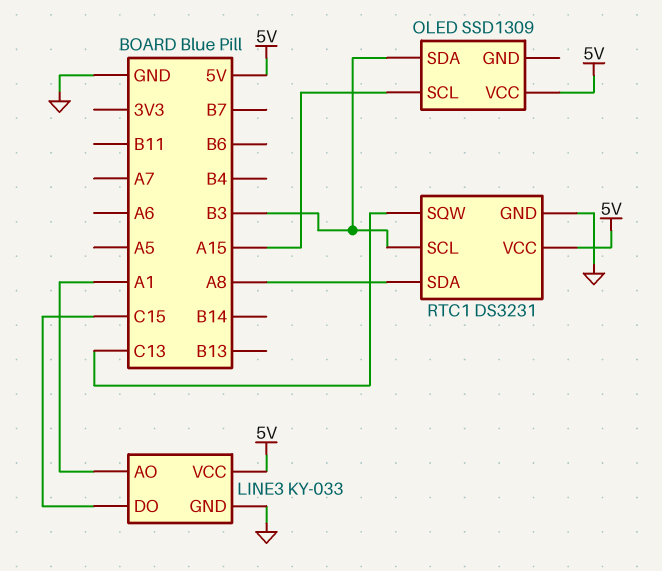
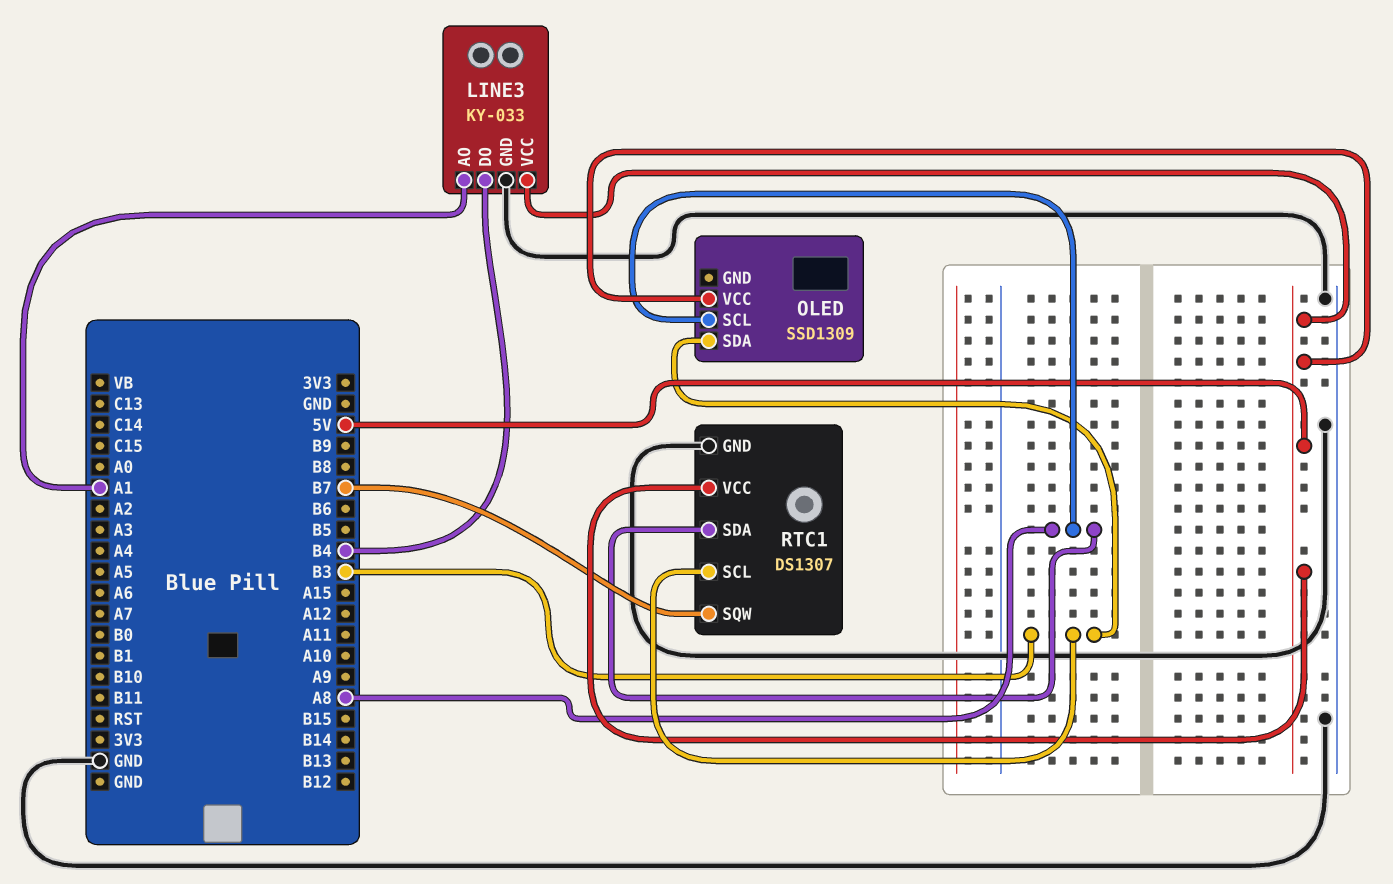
LINE3 pin DO: C15 -> B4
OLED pin SCL: A15 -> A8
RTC1: DS3231 -> DS1307
RTC1 pin SQW: C13 -> B7

